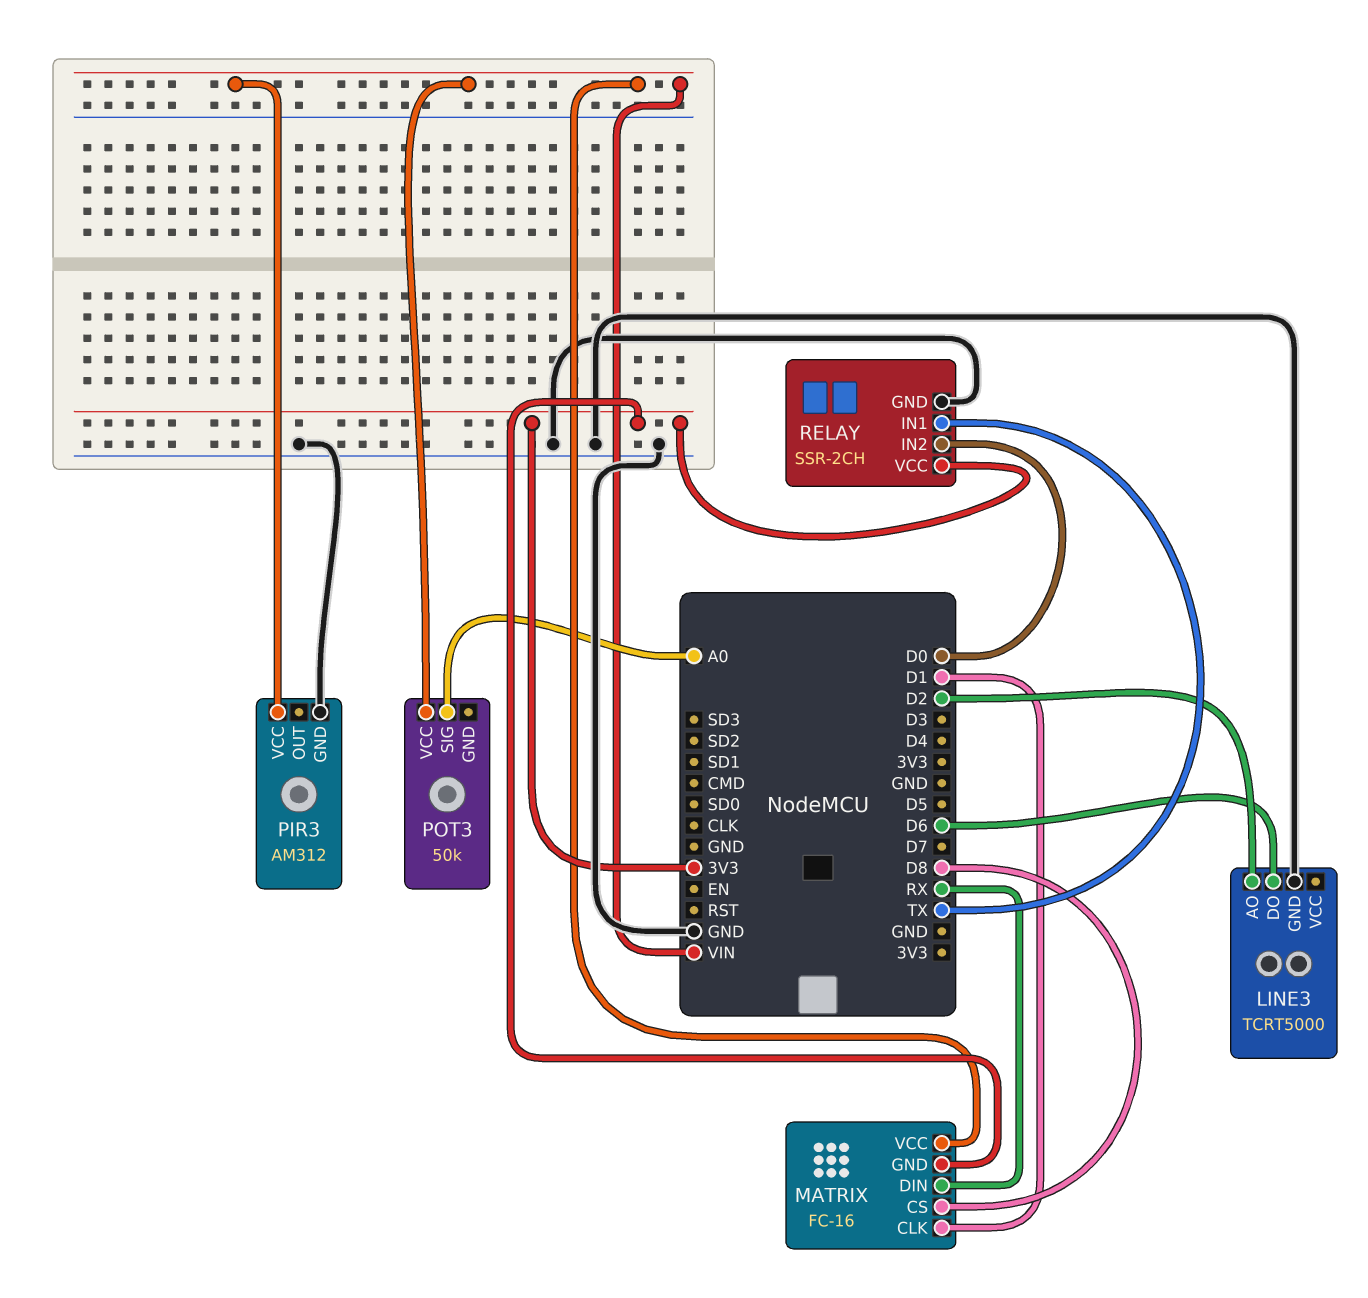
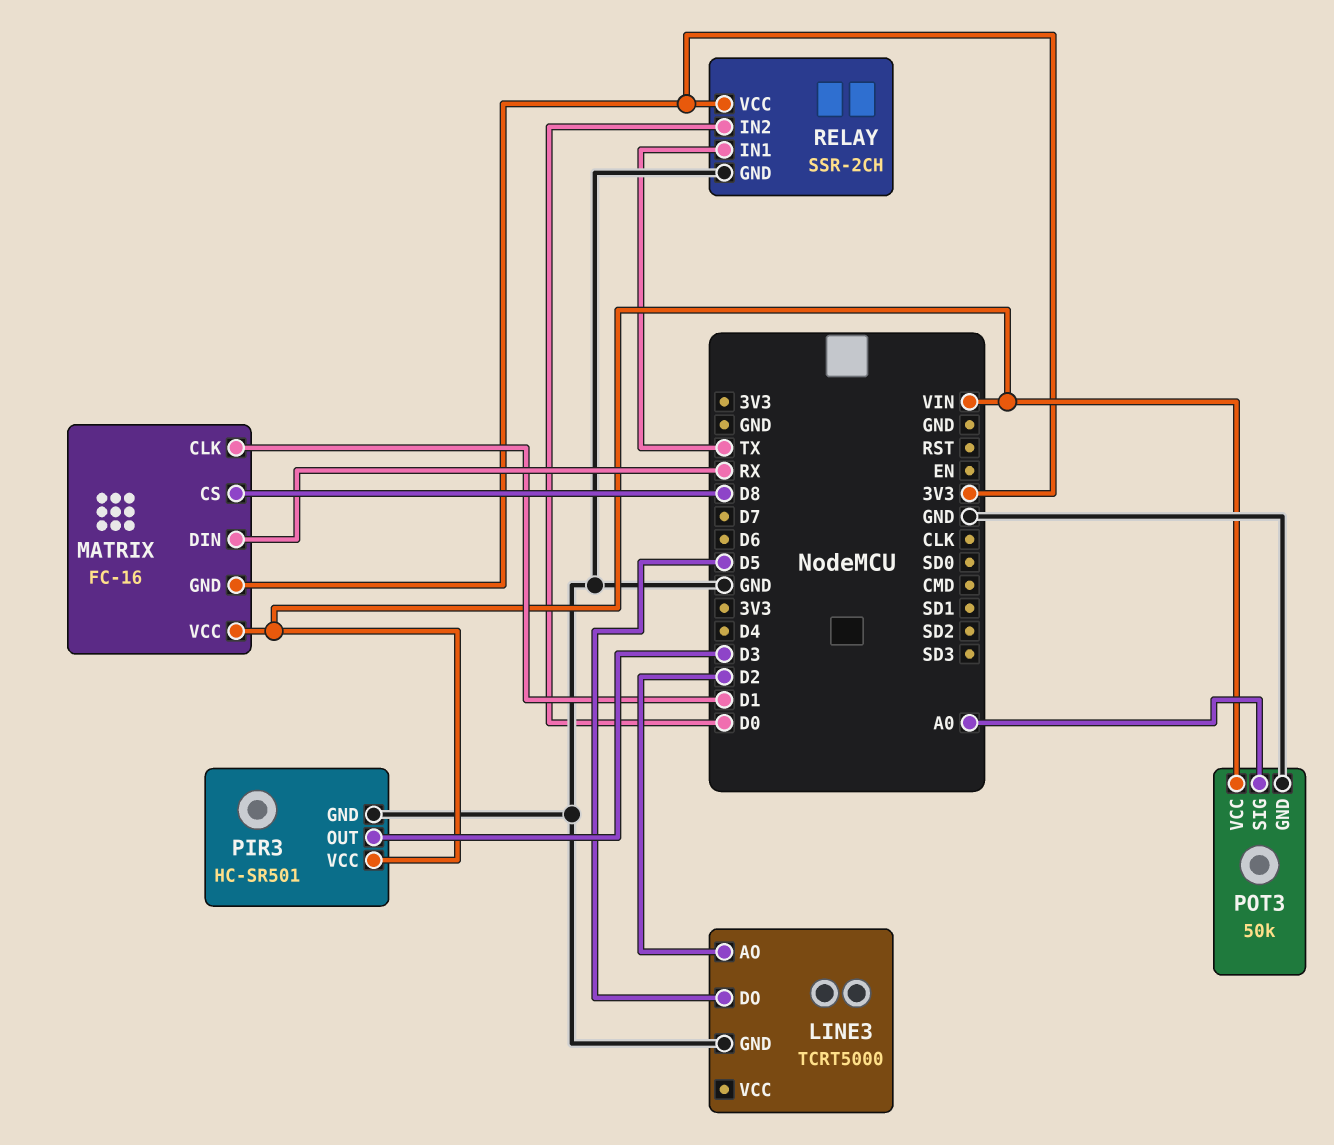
LINE3 pin DO: D6 -> D5
PIR3: AM312 -> HC-SR501
PIR3 pin OUT: none -> D3
POT3 pin GND: none -> GND

